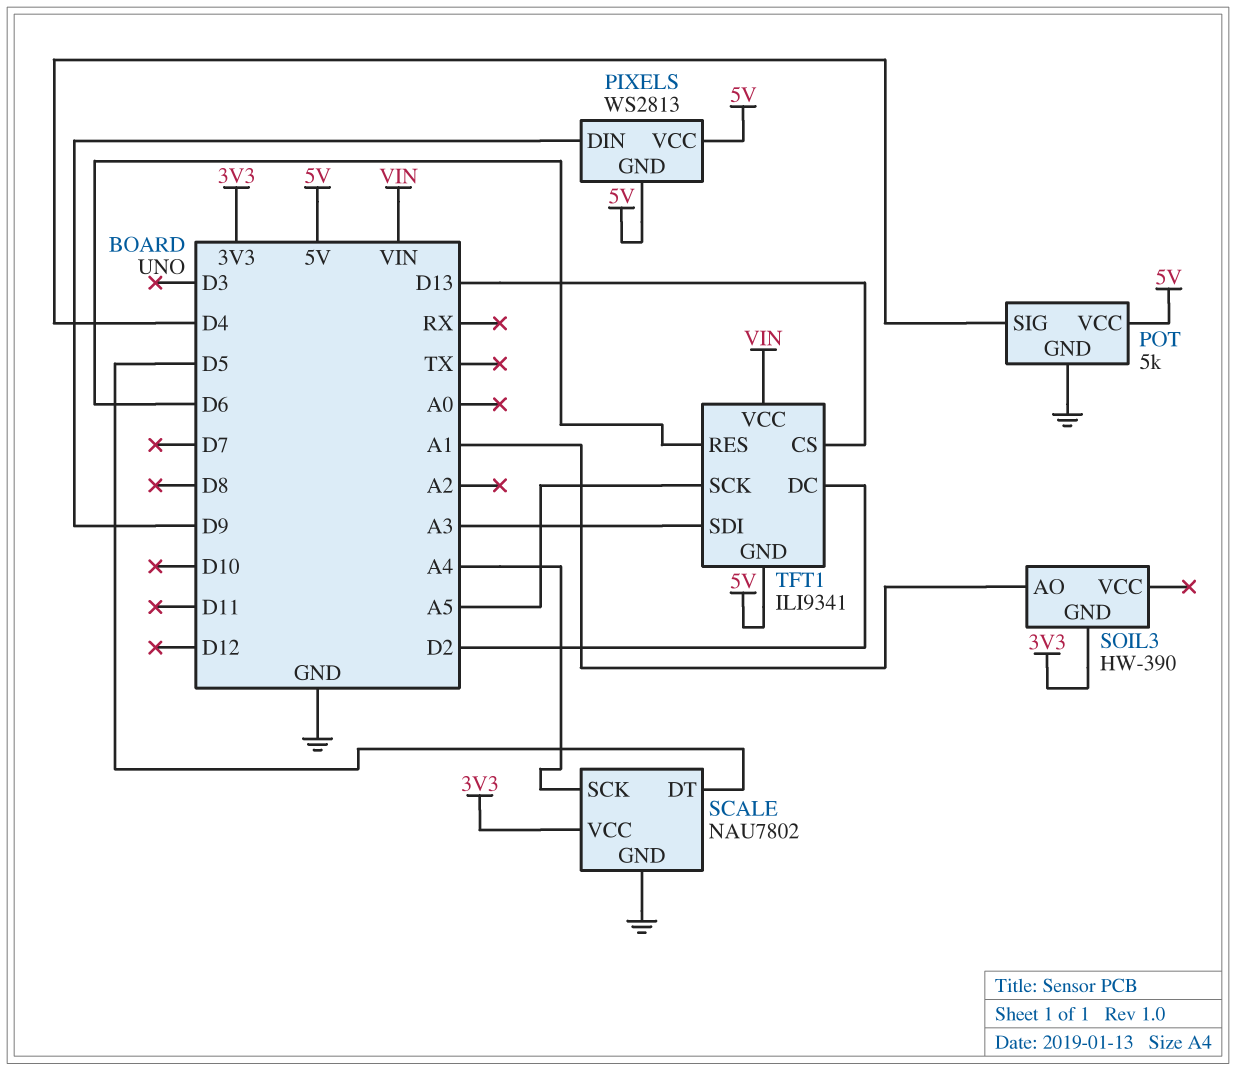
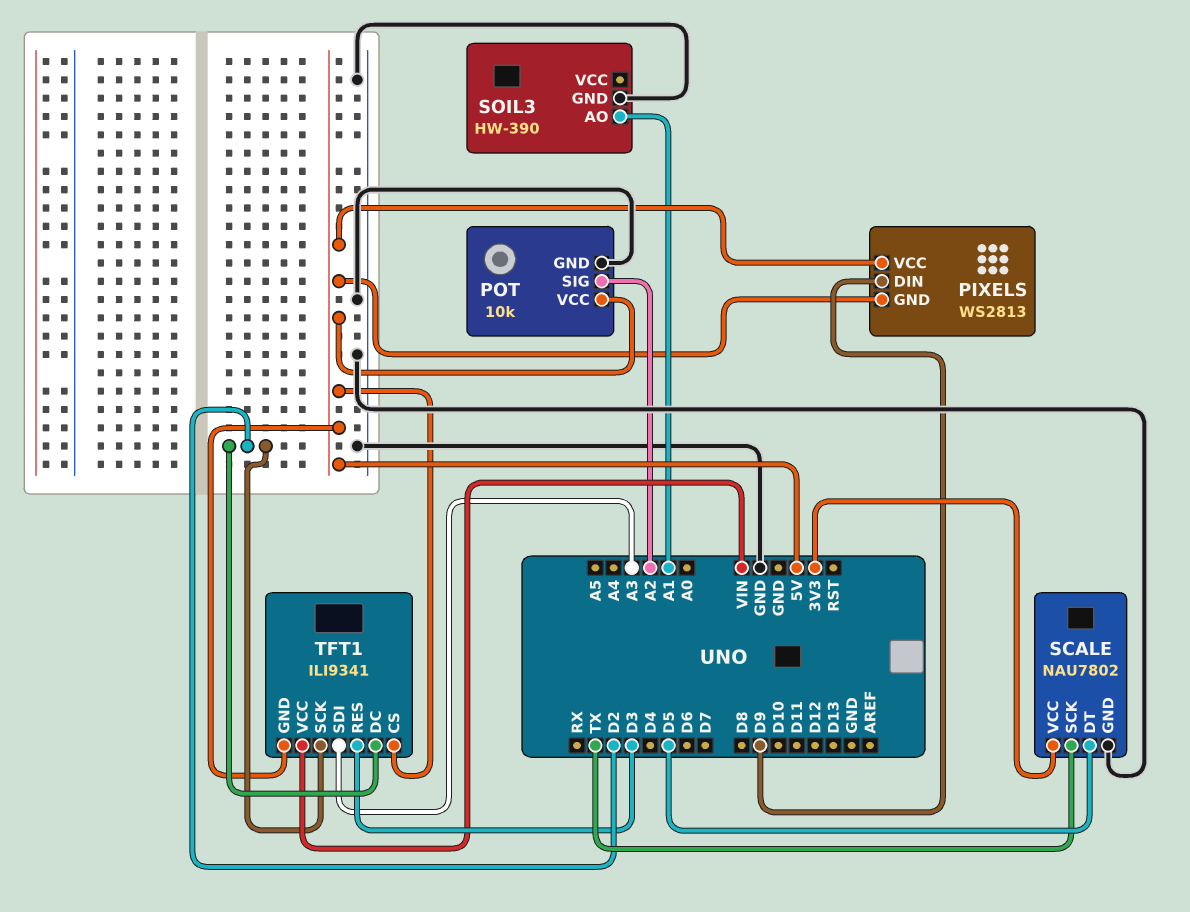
POT: 5k -> 10k
POT pin SIG: D4 -> A2
SCALE pin SCK: A4 -> TX
SOIL3 pin GND: 3V3 -> GND
TFT1 pin CS: D13 -> 5V
TFT1 pin RES: D6 -> D3
TFT1 pin SCK: A5 -> D2

